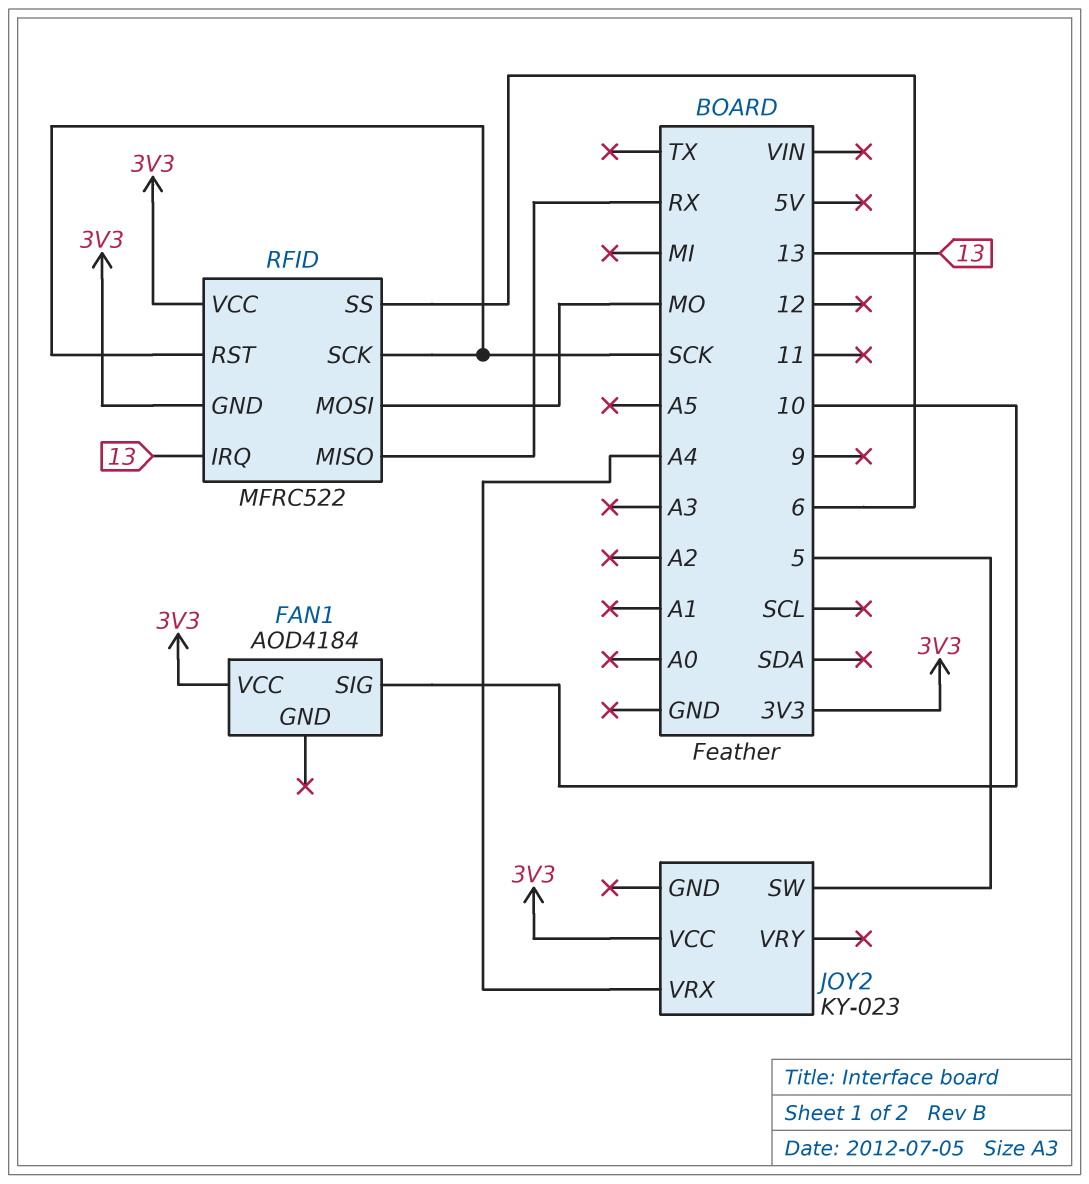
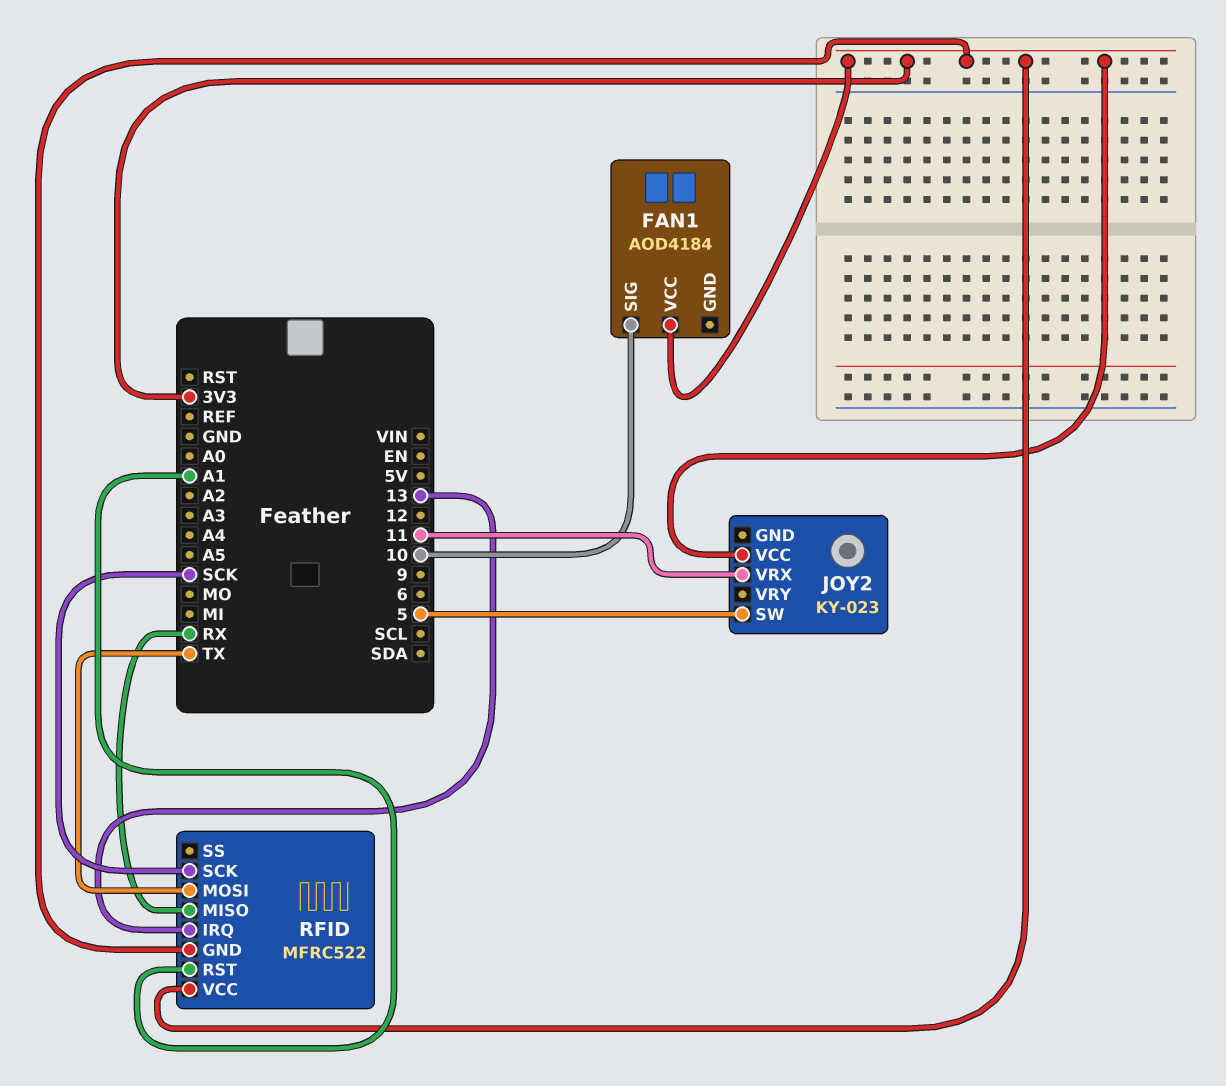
JOY2 pin VRX: A4 -> 11
RFID pin MOSI: MO -> TX
RFID pin RST: SCK -> A1
RFID pin SS: 6 -> none

